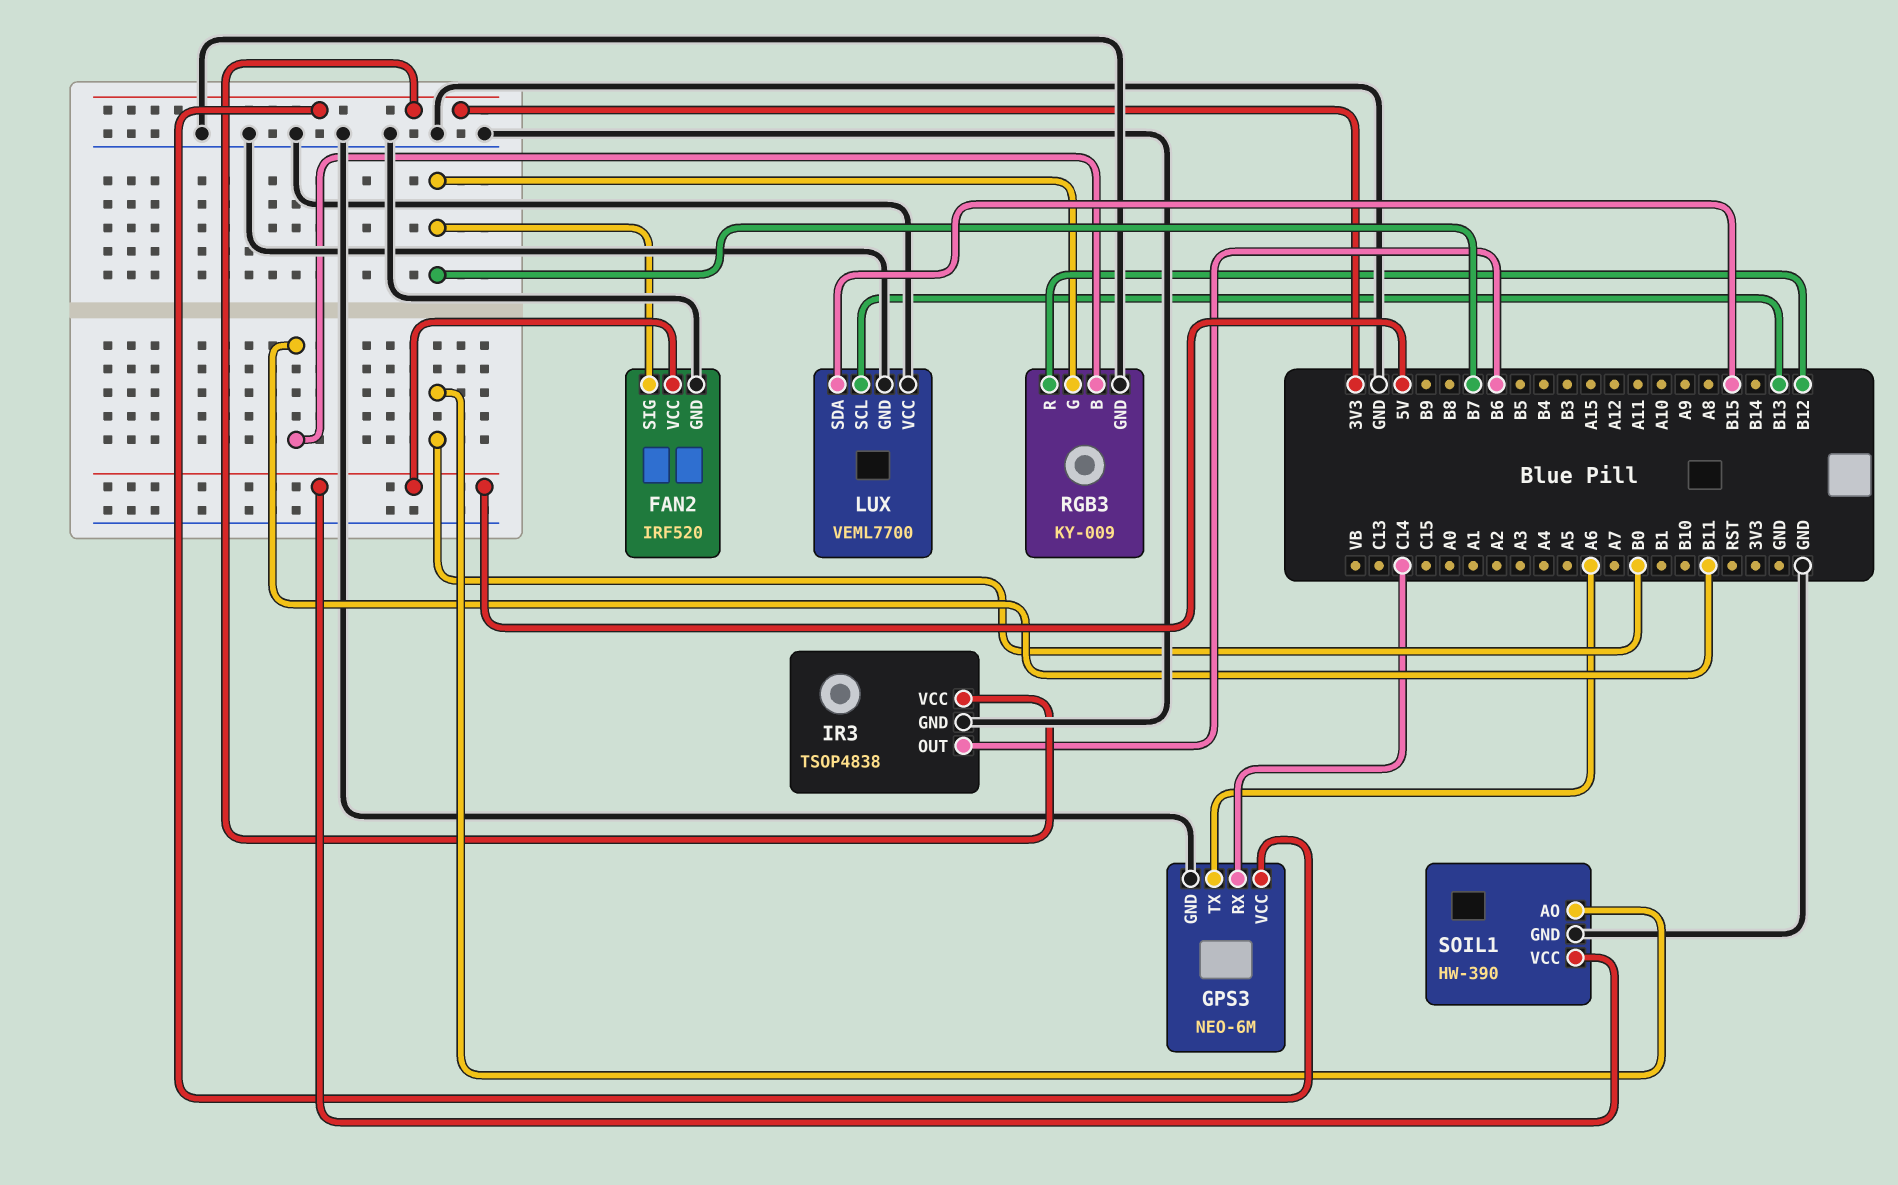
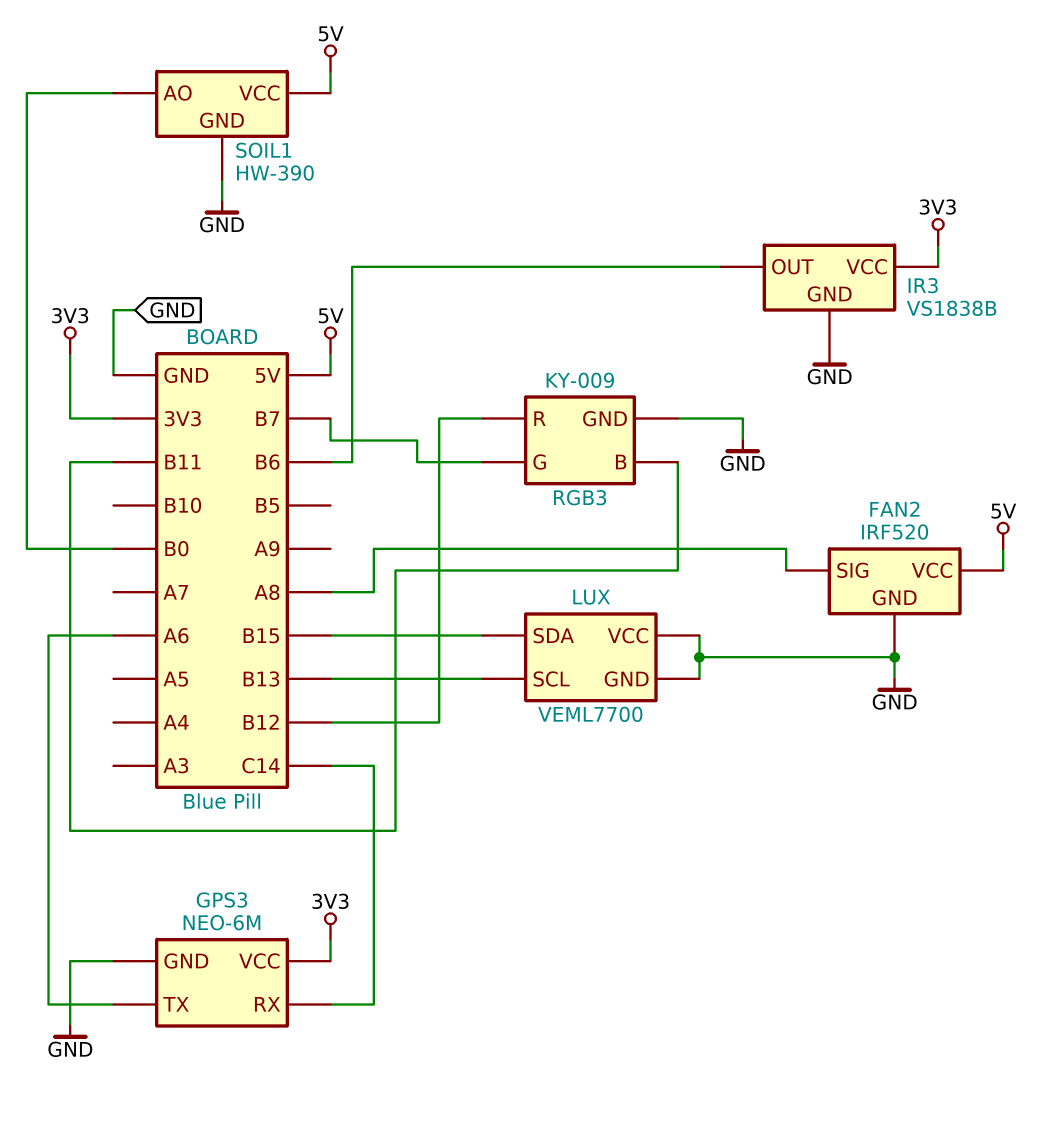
FAN2 pin SIG: B7 -> A8
IR3: TSOP4838 -> VS1838B

